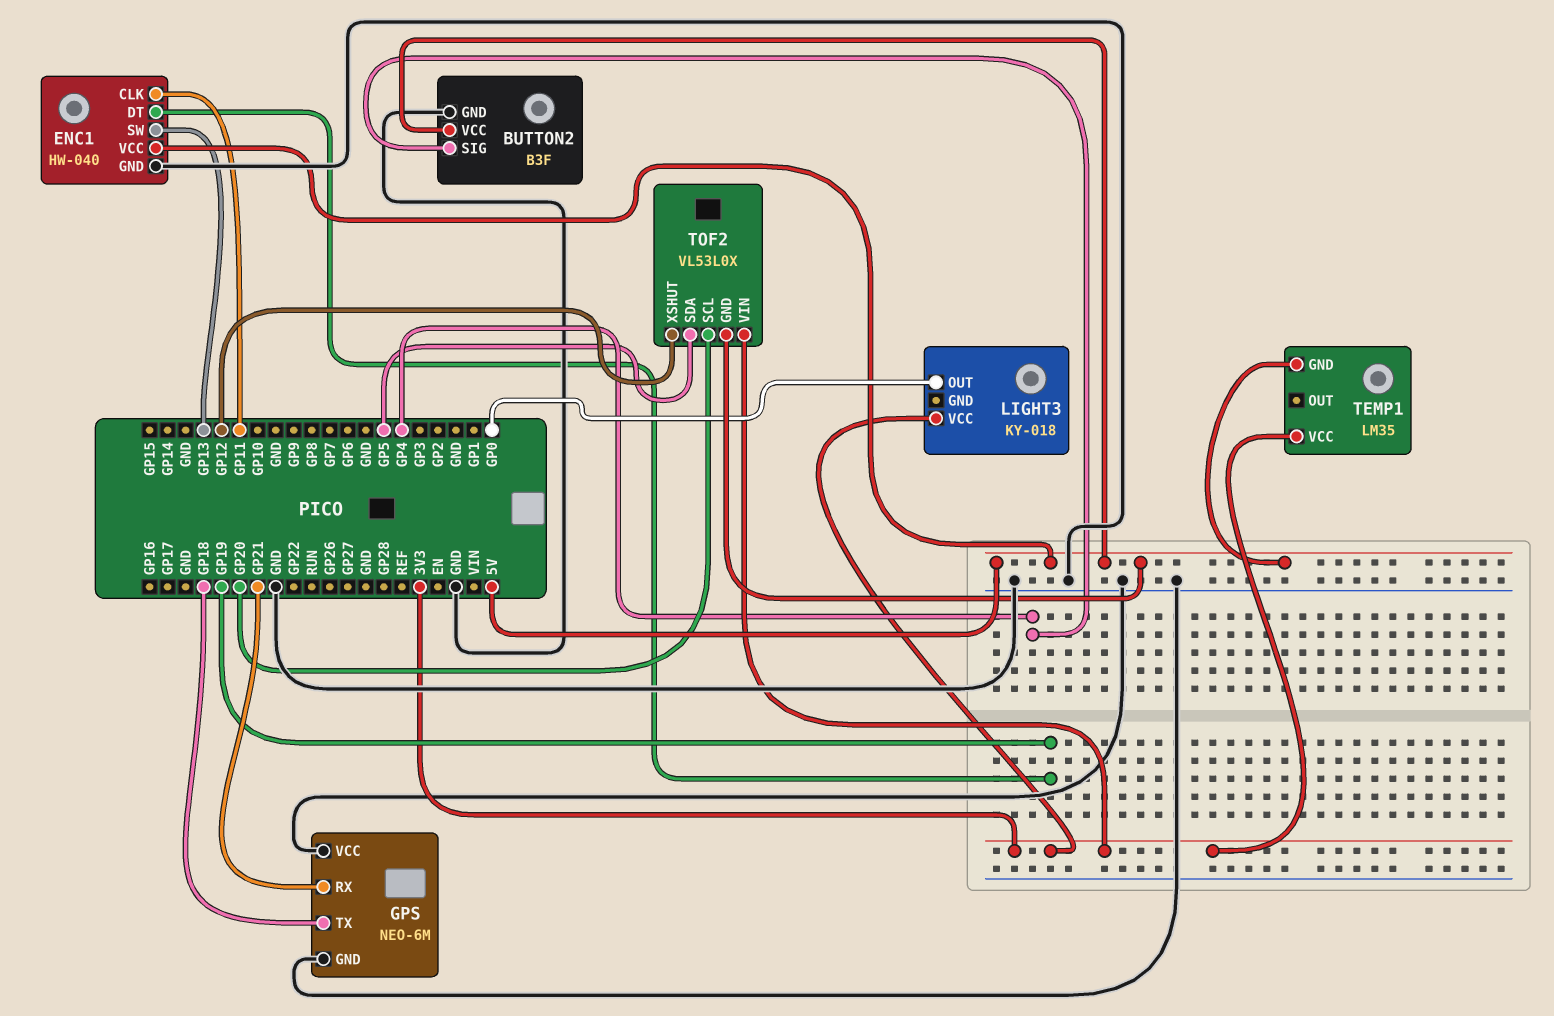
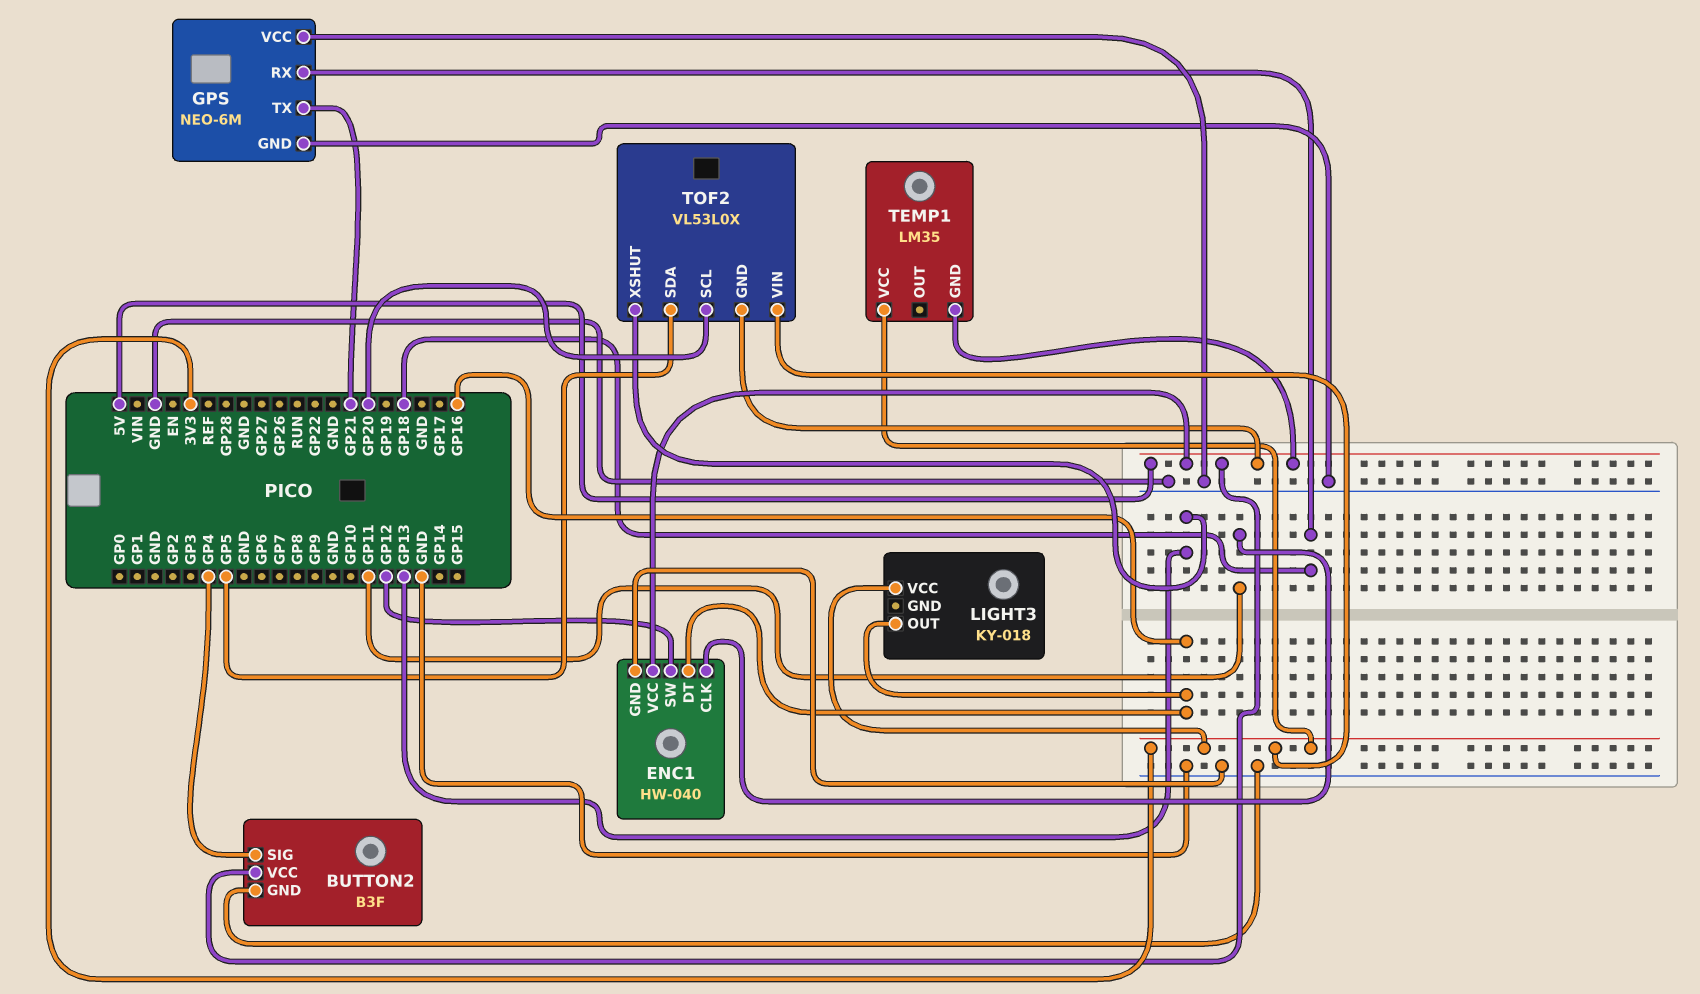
ENC1 pin DT: GP19 -> GP16
ENC1 pin SW: GP13 -> GP12
GPS pin RX: GP21 -> GP18
GPS pin TX: GP18 -> GP21
LIGHT3 pin OUT: GP0 -> GP16
TOF2 pin XSHUT: GP12 -> GP13

